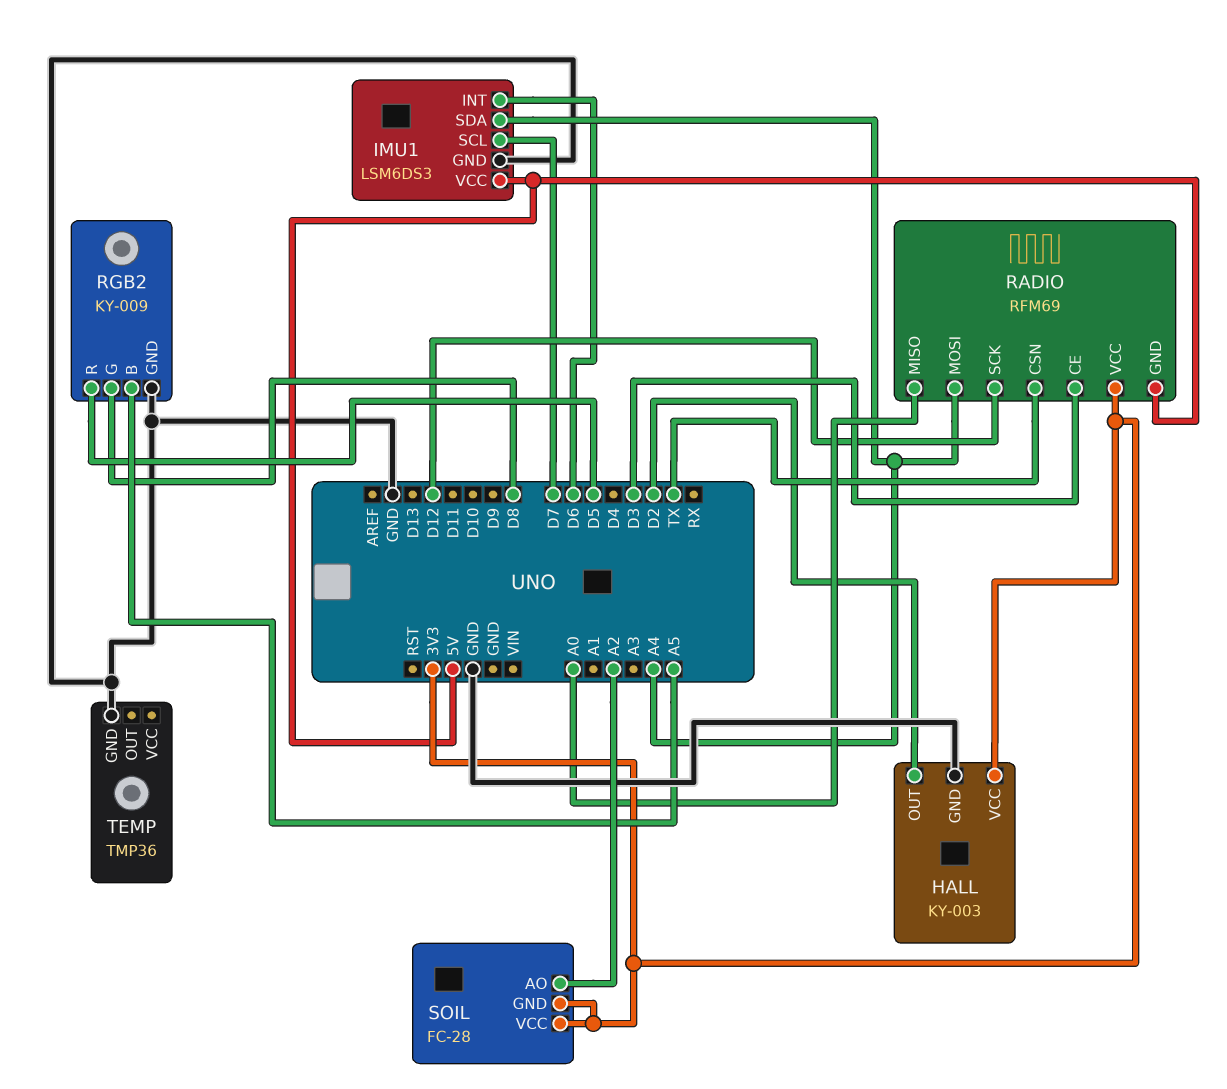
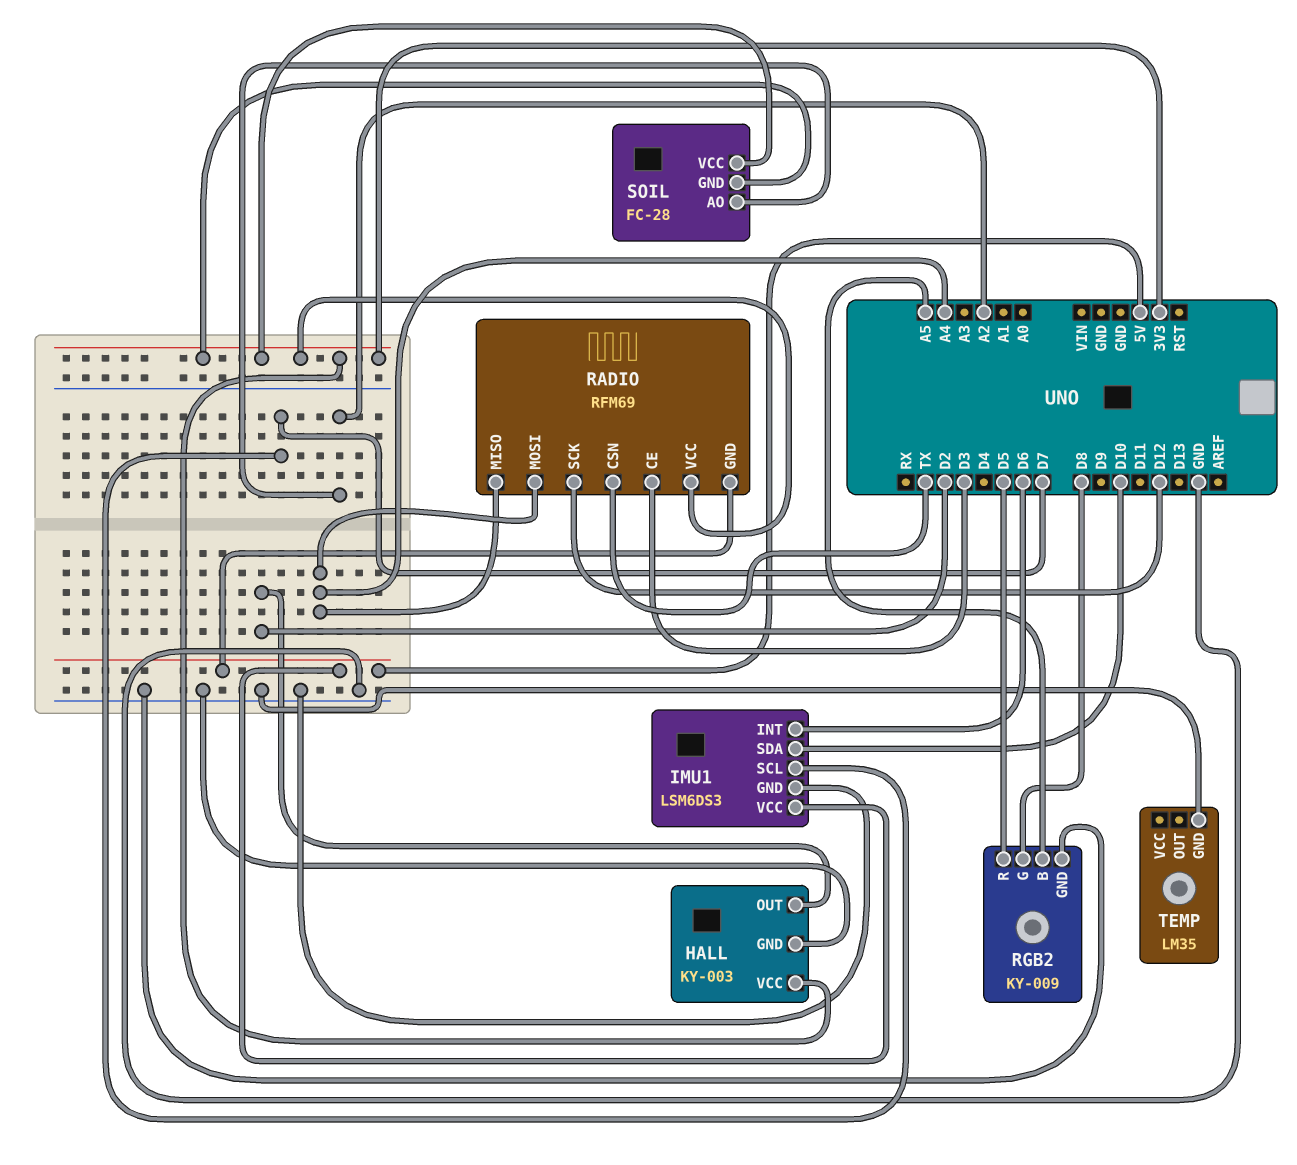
IMU1 pin SDA: A4 -> D10
RADIO pin MISO: A0 -> A4
TEMP: TMP36 -> LM35

